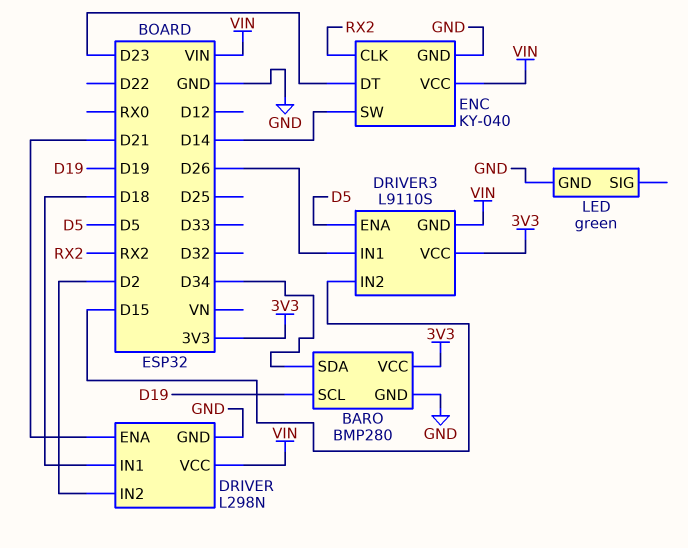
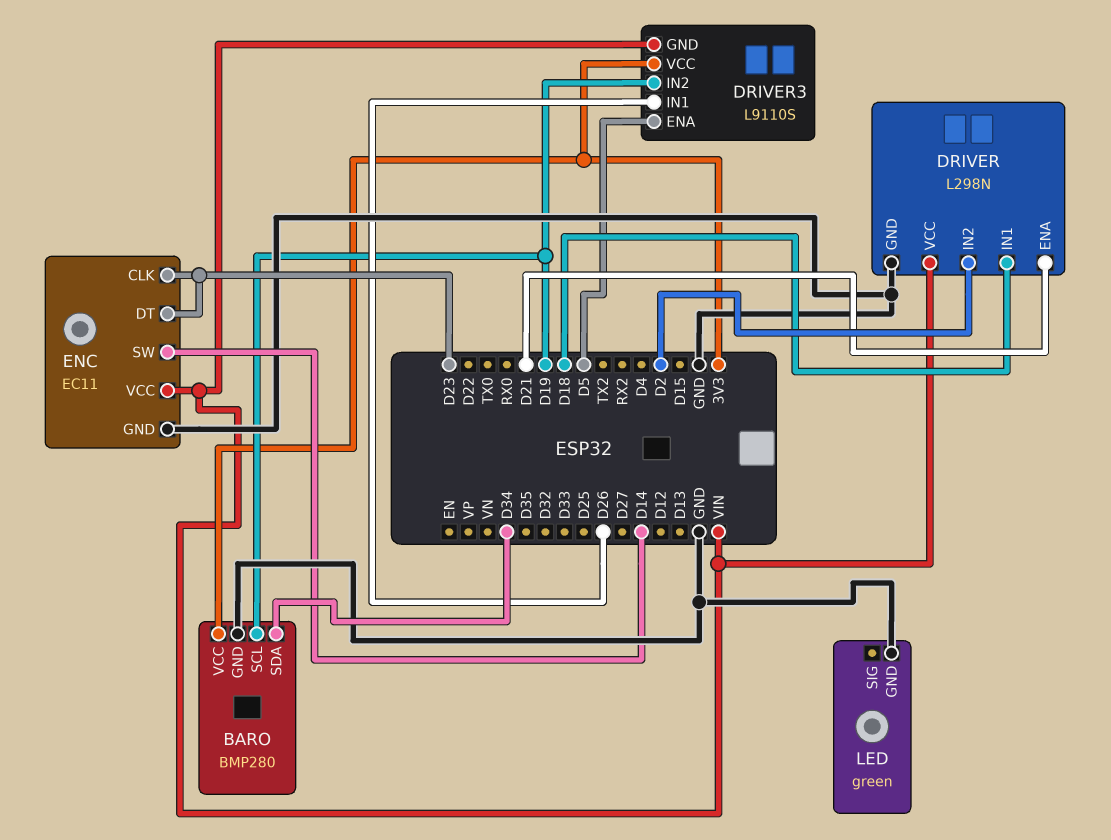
DRIVER3 pin IN2: D15 -> D19
ENC: KY-040 -> EC11
ENC pin CLK: RX2 -> D23

